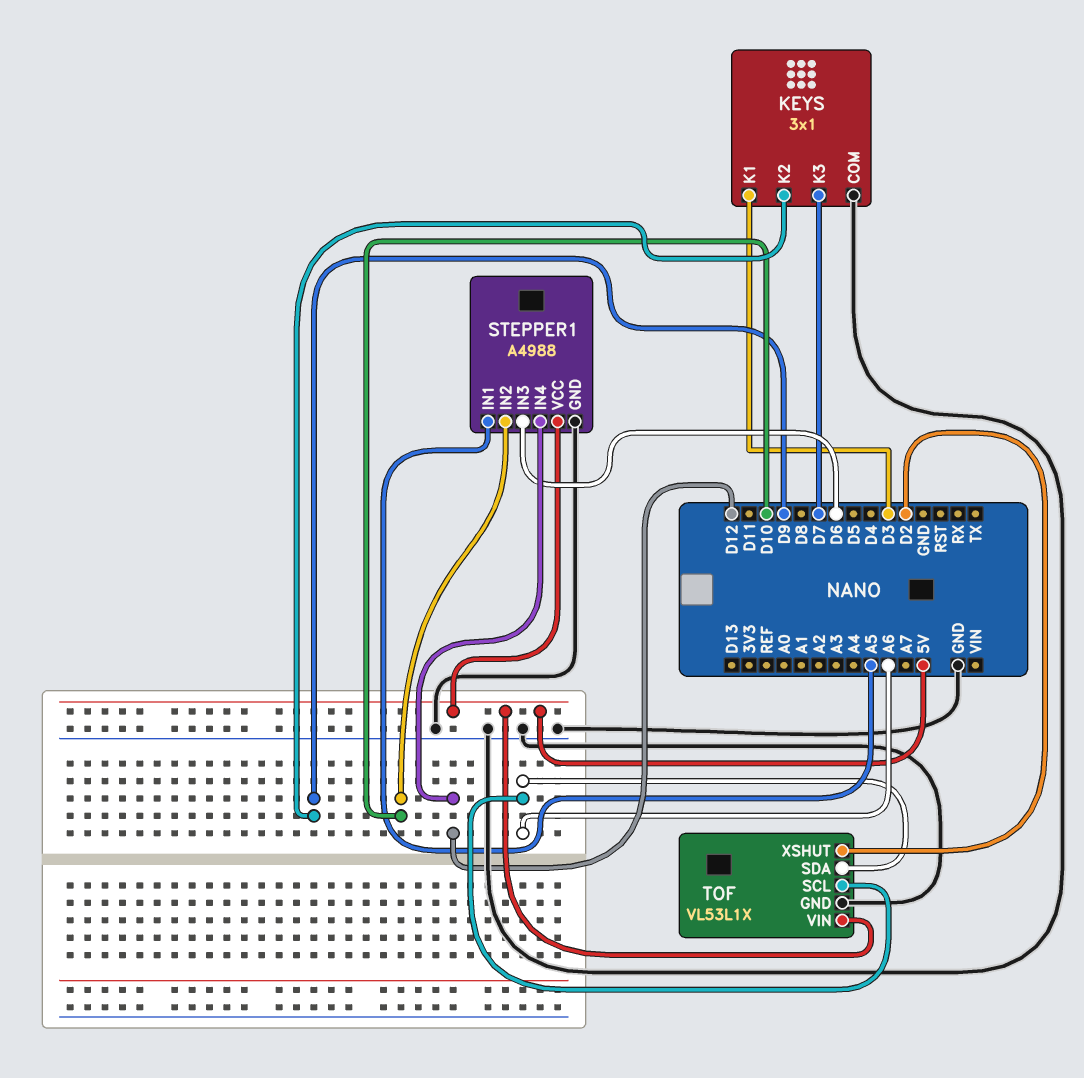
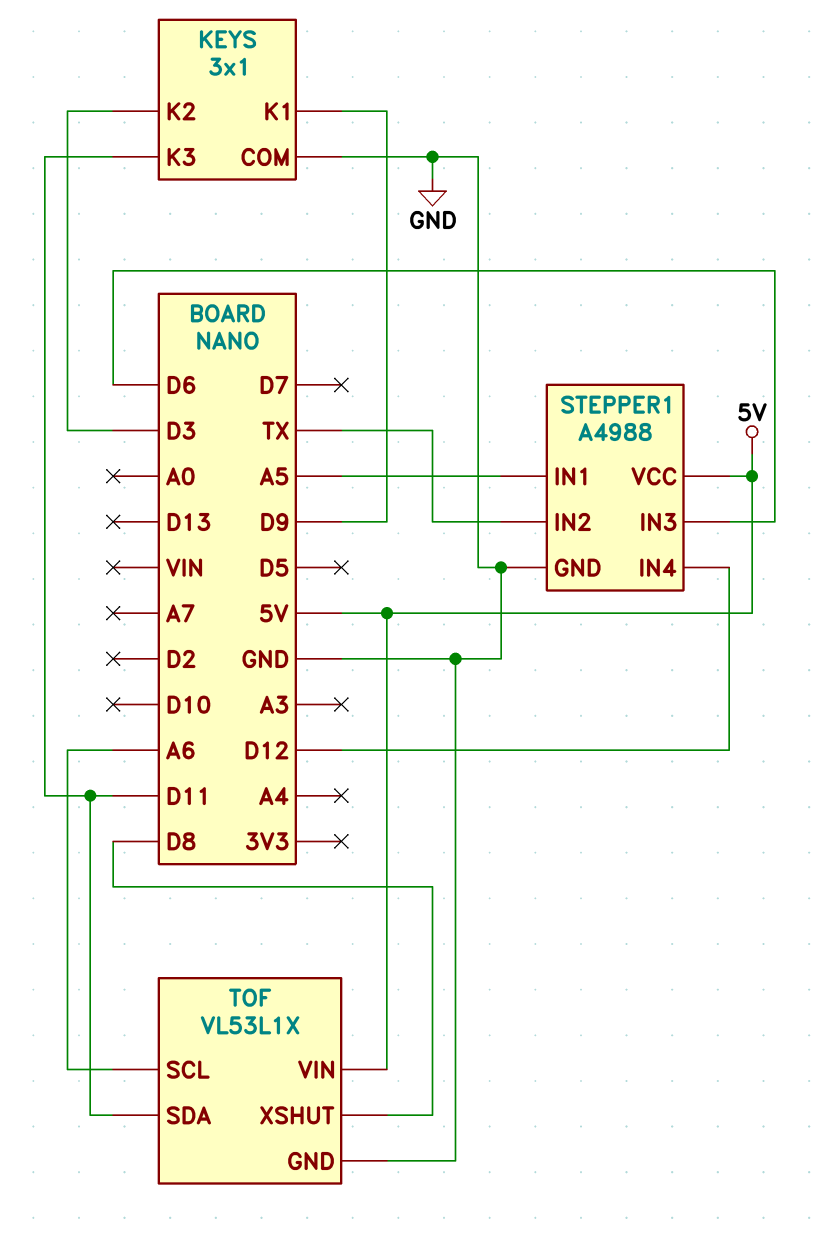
KEYS pin K1: D3 -> D9
KEYS pin K2: D9 -> D3
KEYS pin K3: D7 -> D11
STEPPER1 pin IN2: D10 -> TX
TOF pin SDA: A6 -> D11
TOF pin XSHUT: D2 -> D8

